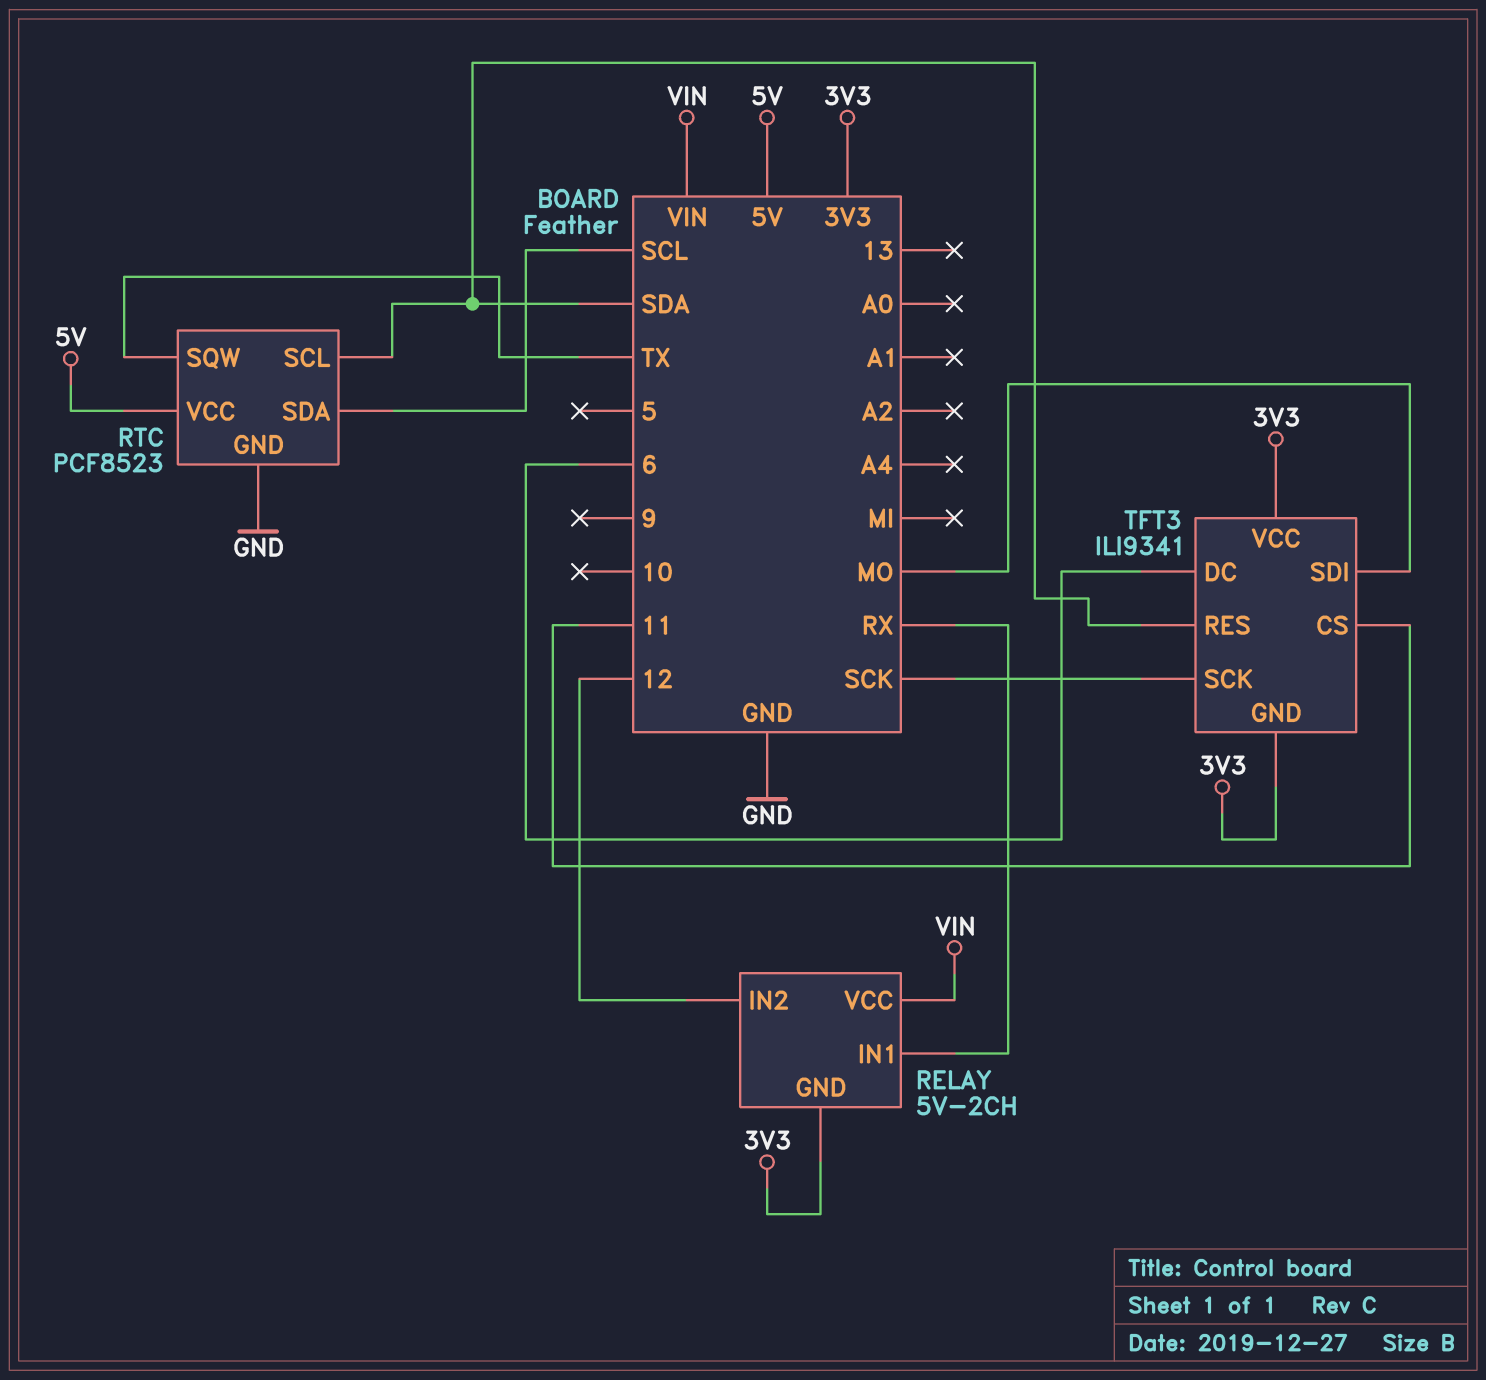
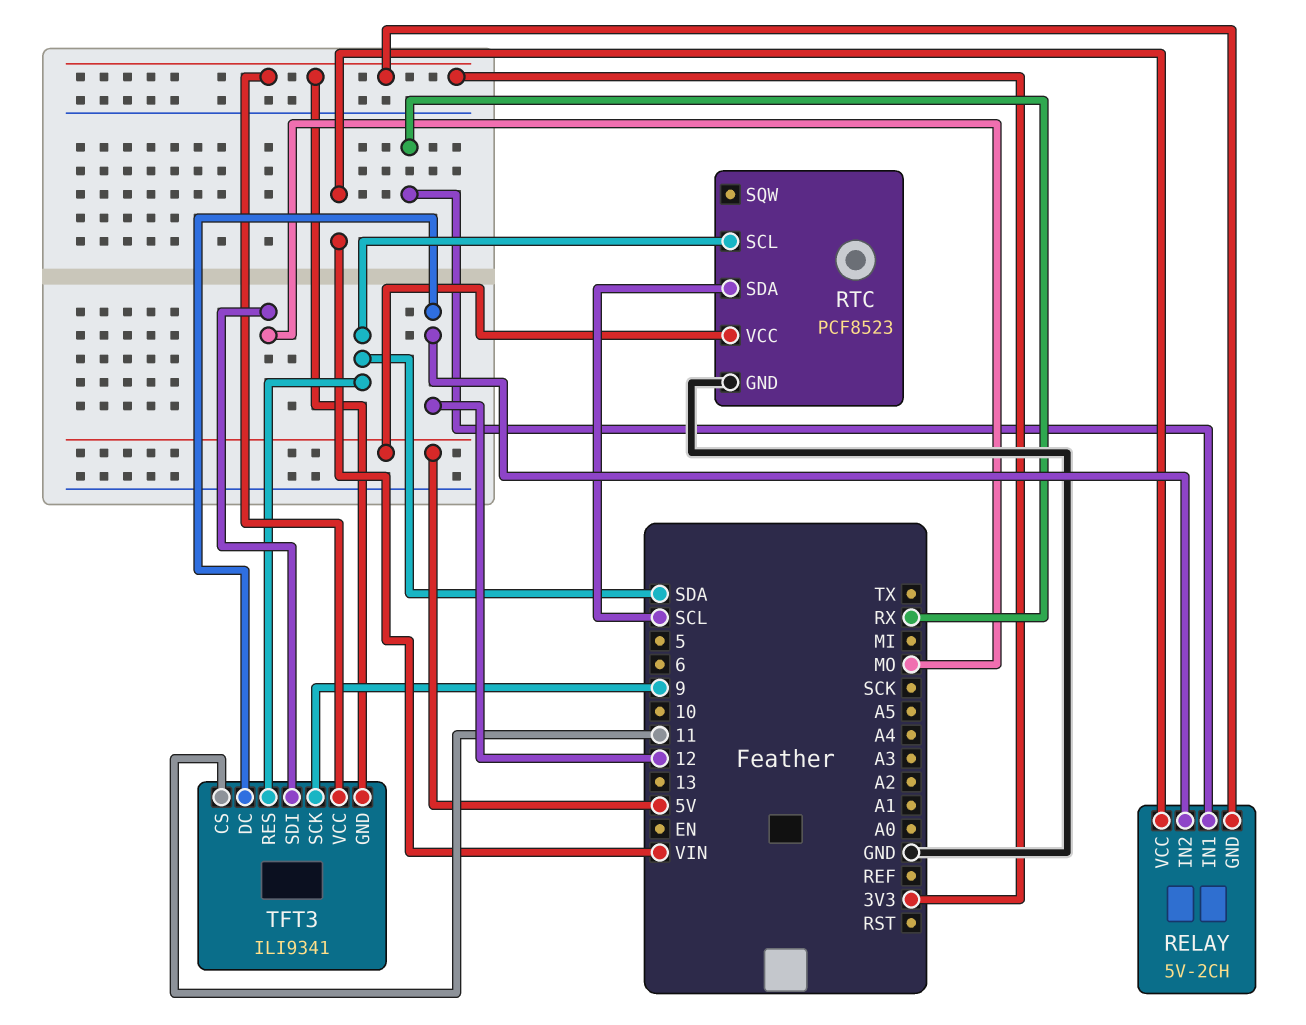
RTC pin SQW: TX -> none
TFT3 pin DC: 6 -> 12
TFT3 pin SCK: SCK -> 9

